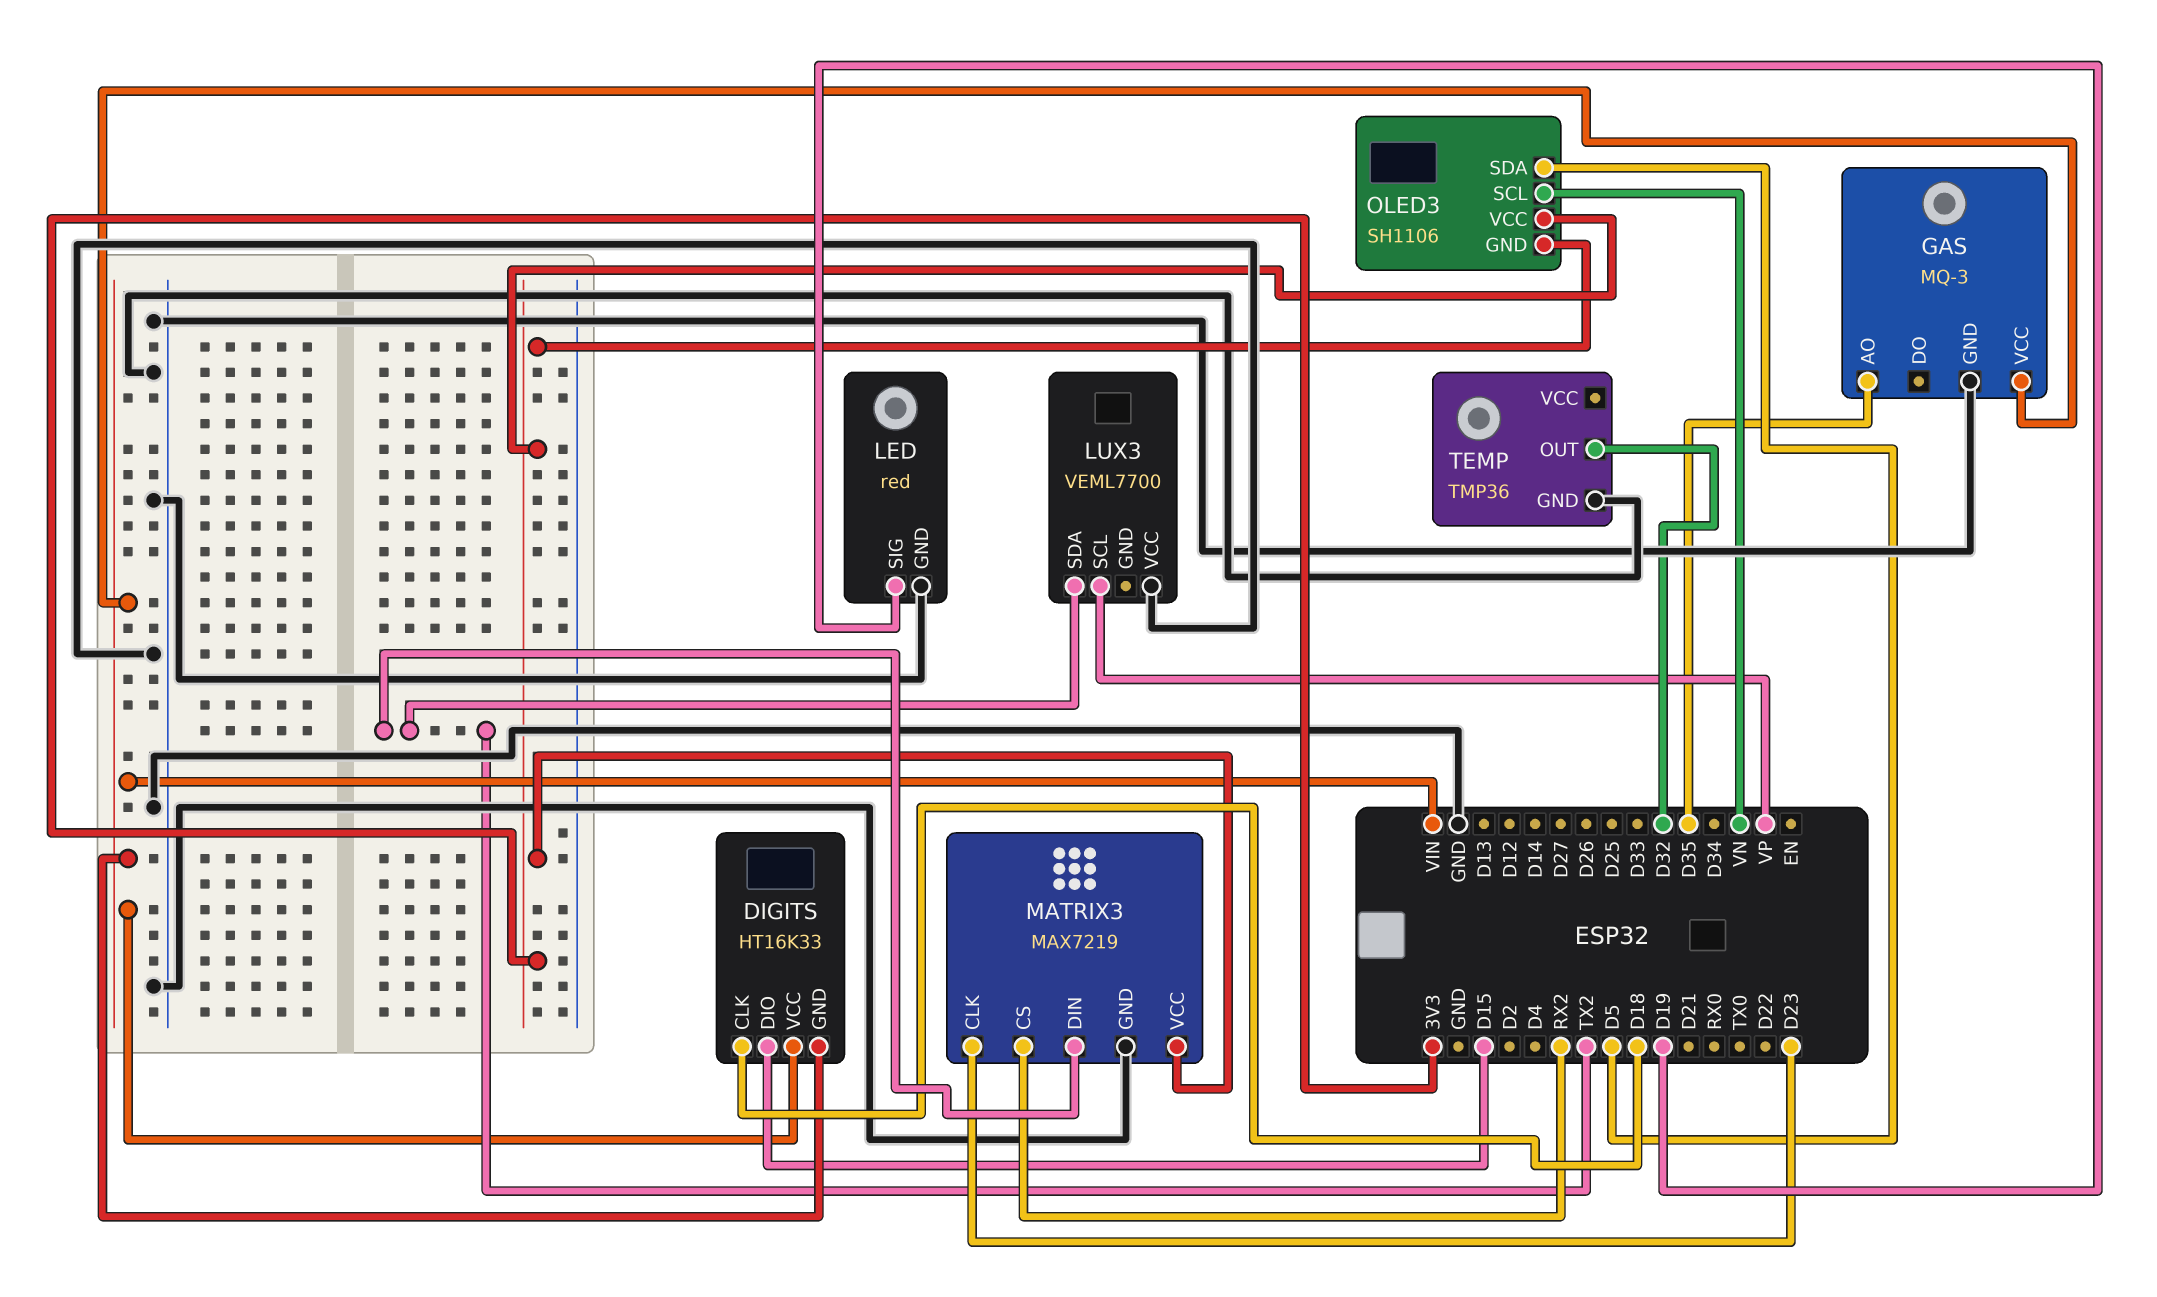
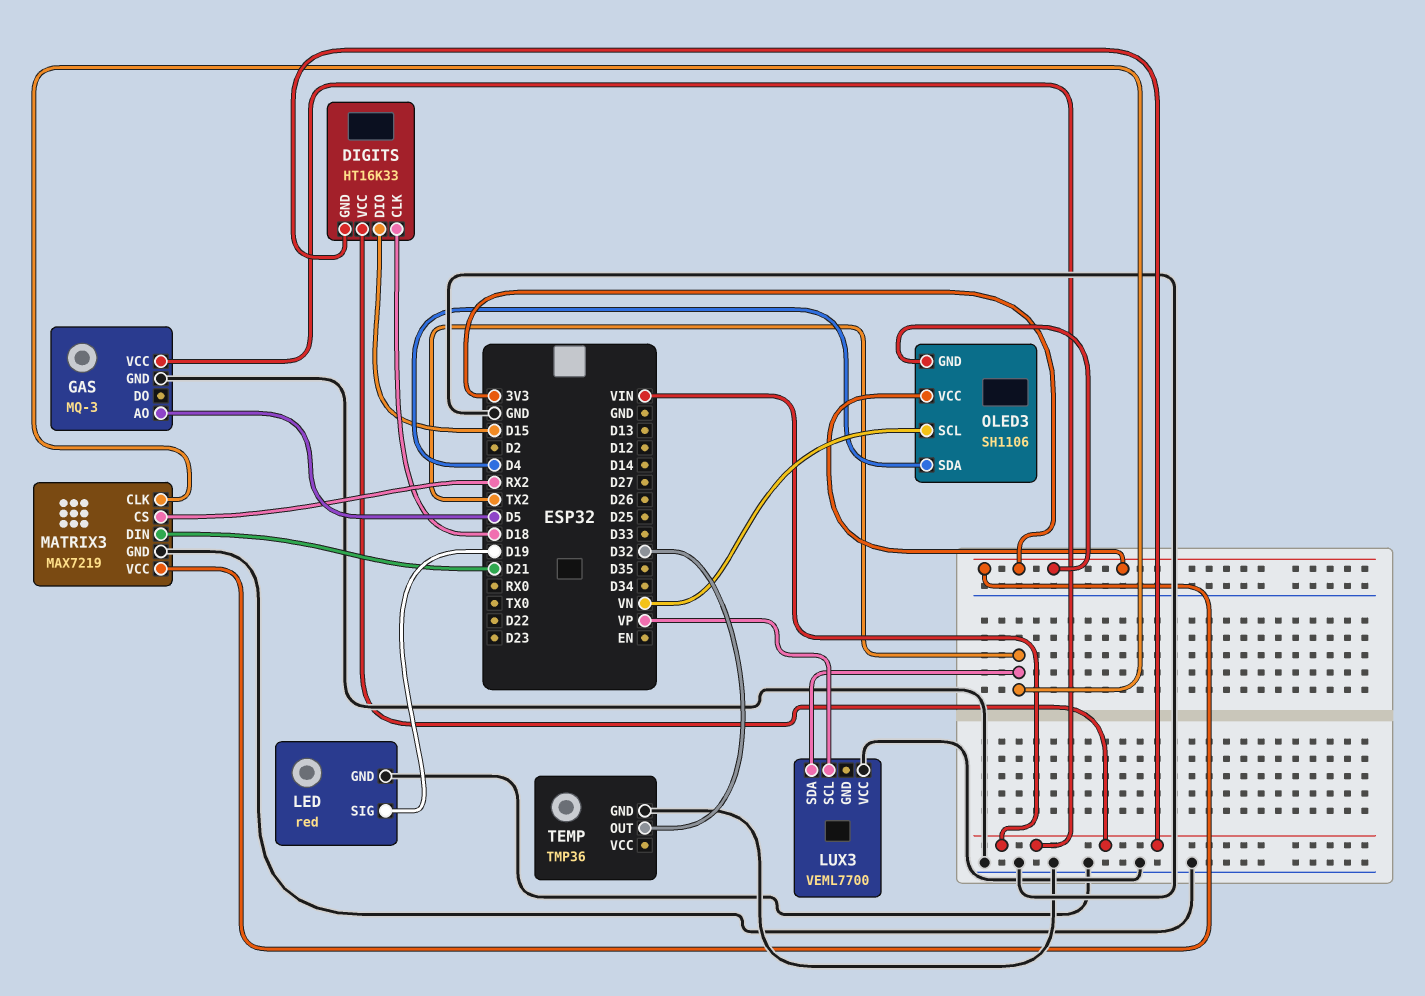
GAS pin AO: D35 -> D5
MATRIX3 pin CLK: D23 -> TX2
MATRIX3 pin DIN: TX2 -> D21
OLED3 pin SDA: D5 -> D4

